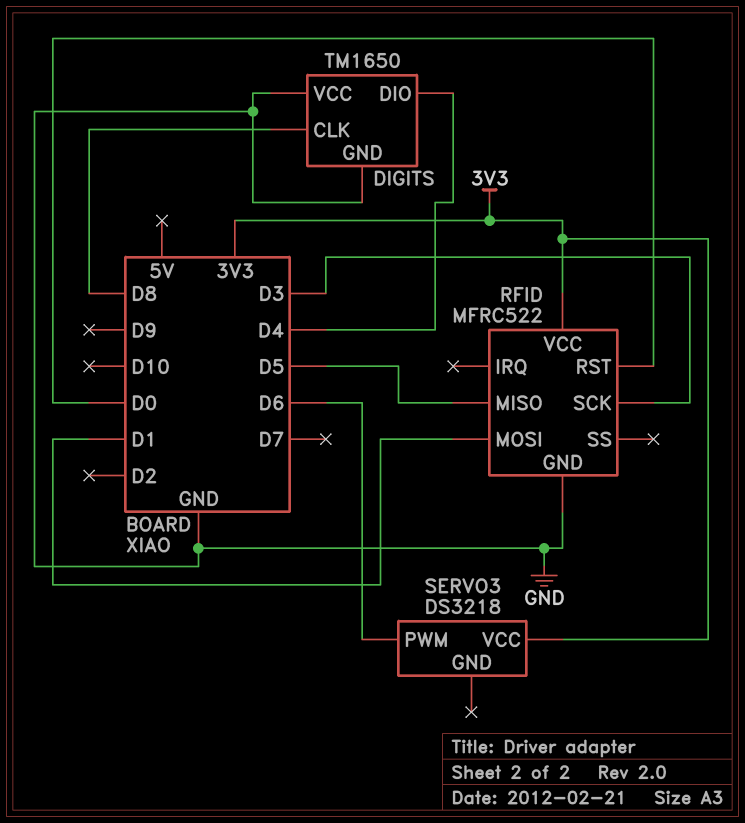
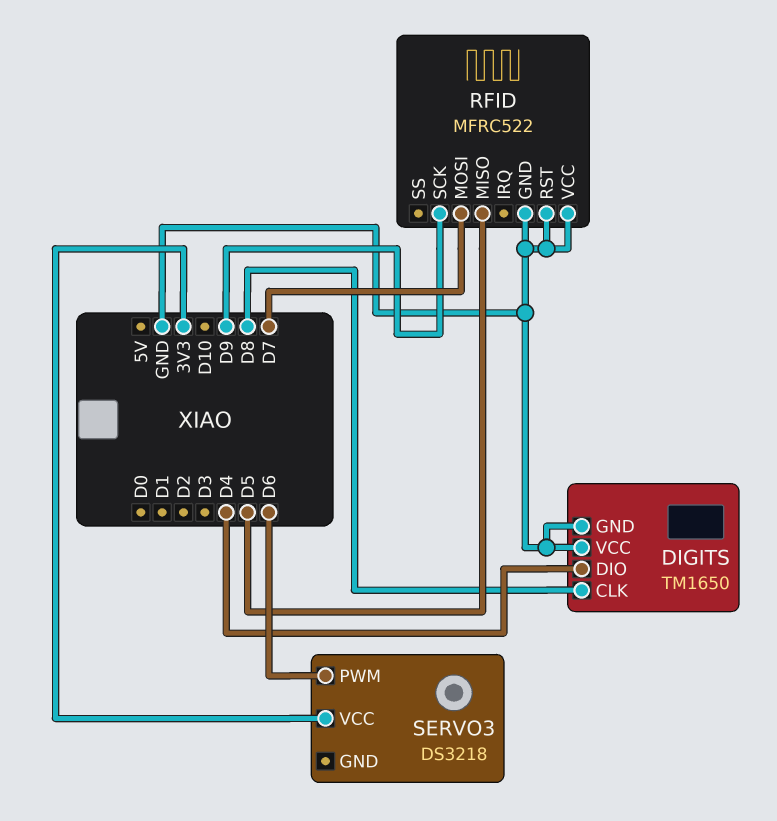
RFID pin MOSI: D1 -> D7
RFID pin RST: D0 -> GND
RFID pin SCK: D3 -> D9
RFID pin VCC: 3V3 -> GND

